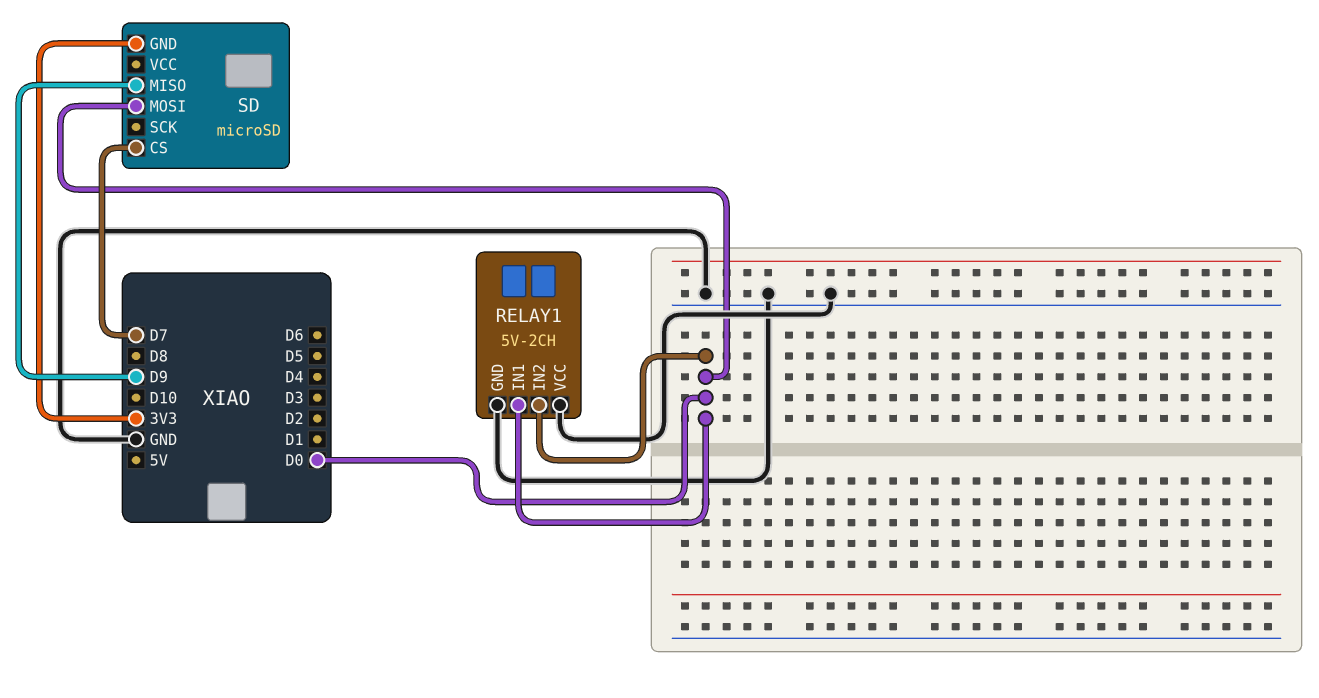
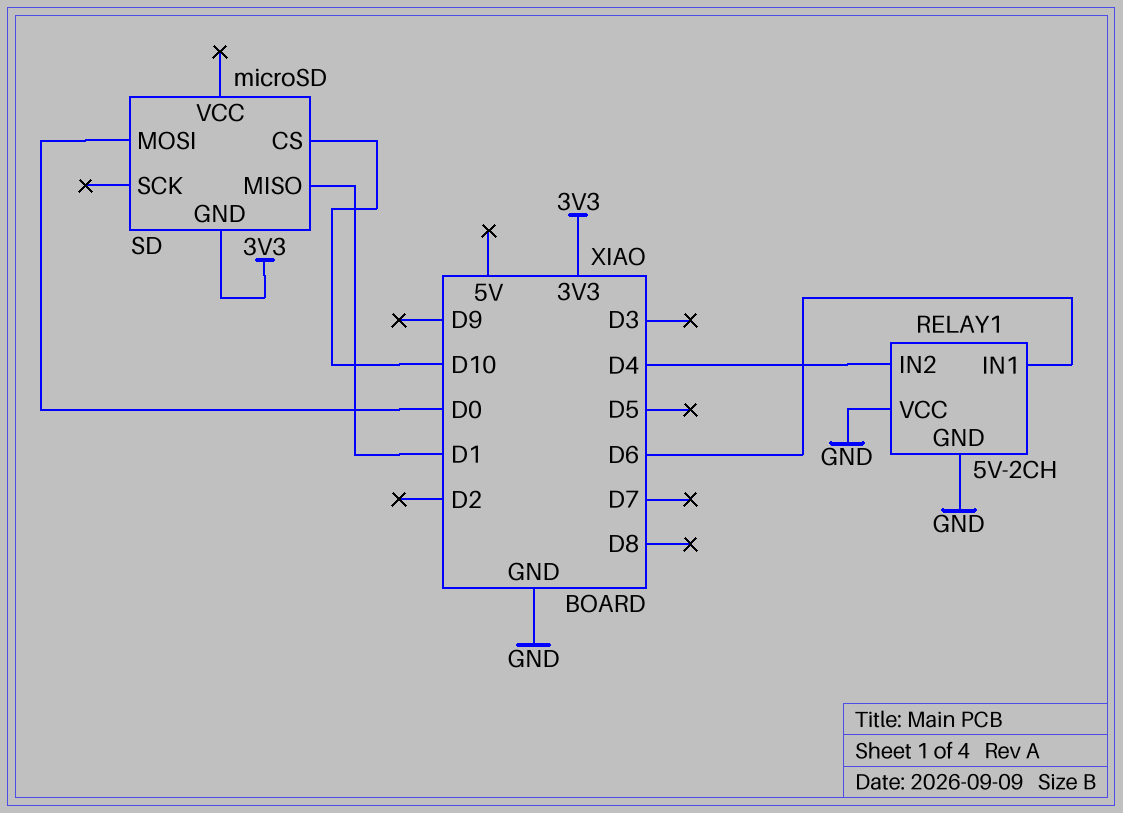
RELAY1 pin IN1: D0 -> D6
RELAY1 pin IN2: D0 -> D4
SD pin CS: D7 -> D10
SD pin MISO: D9 -> D1

